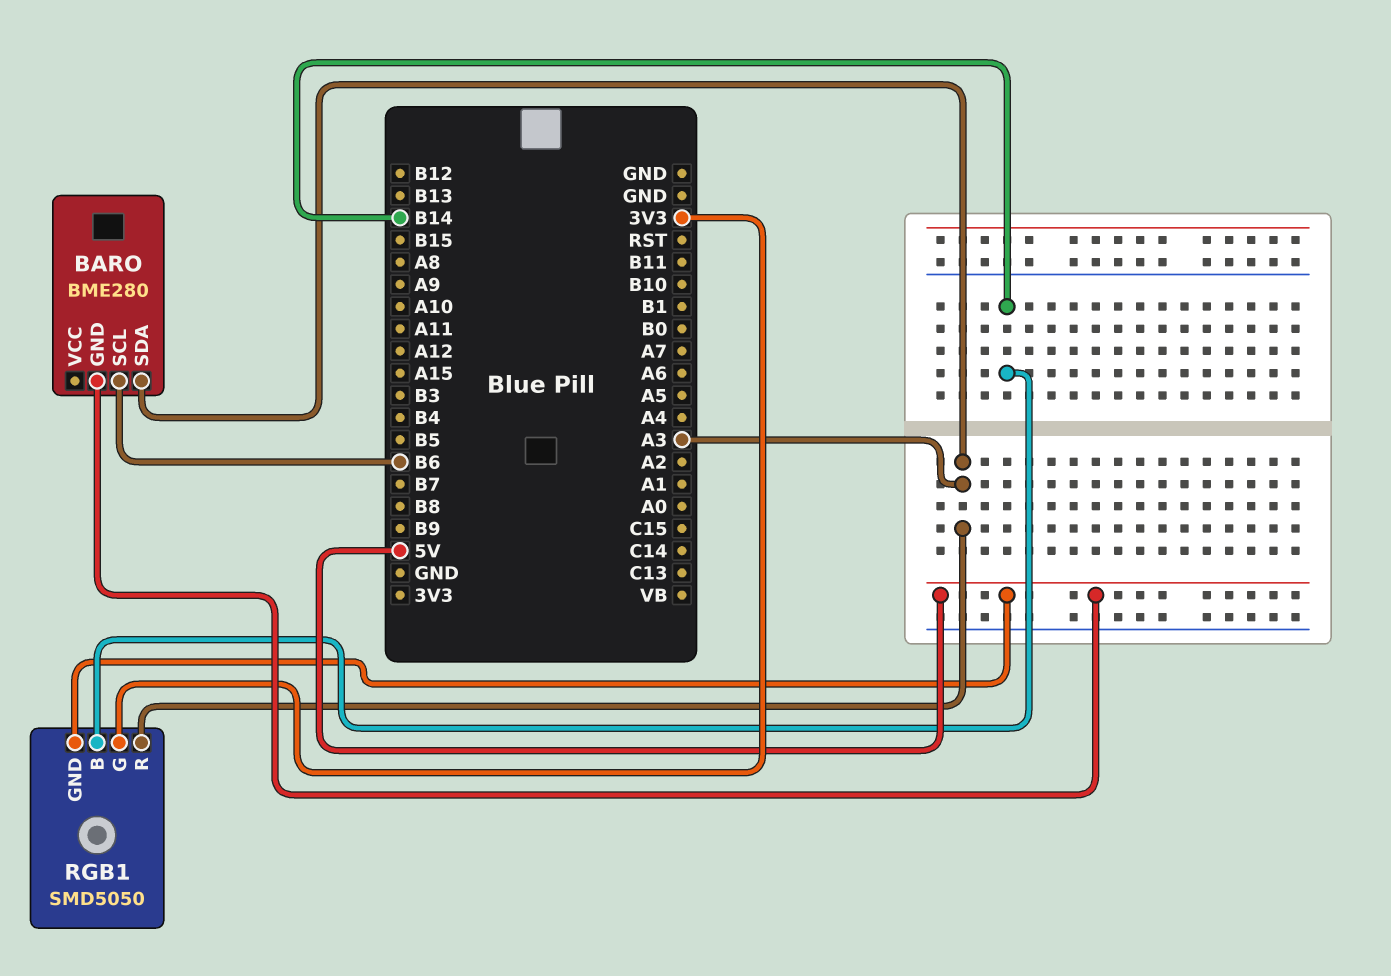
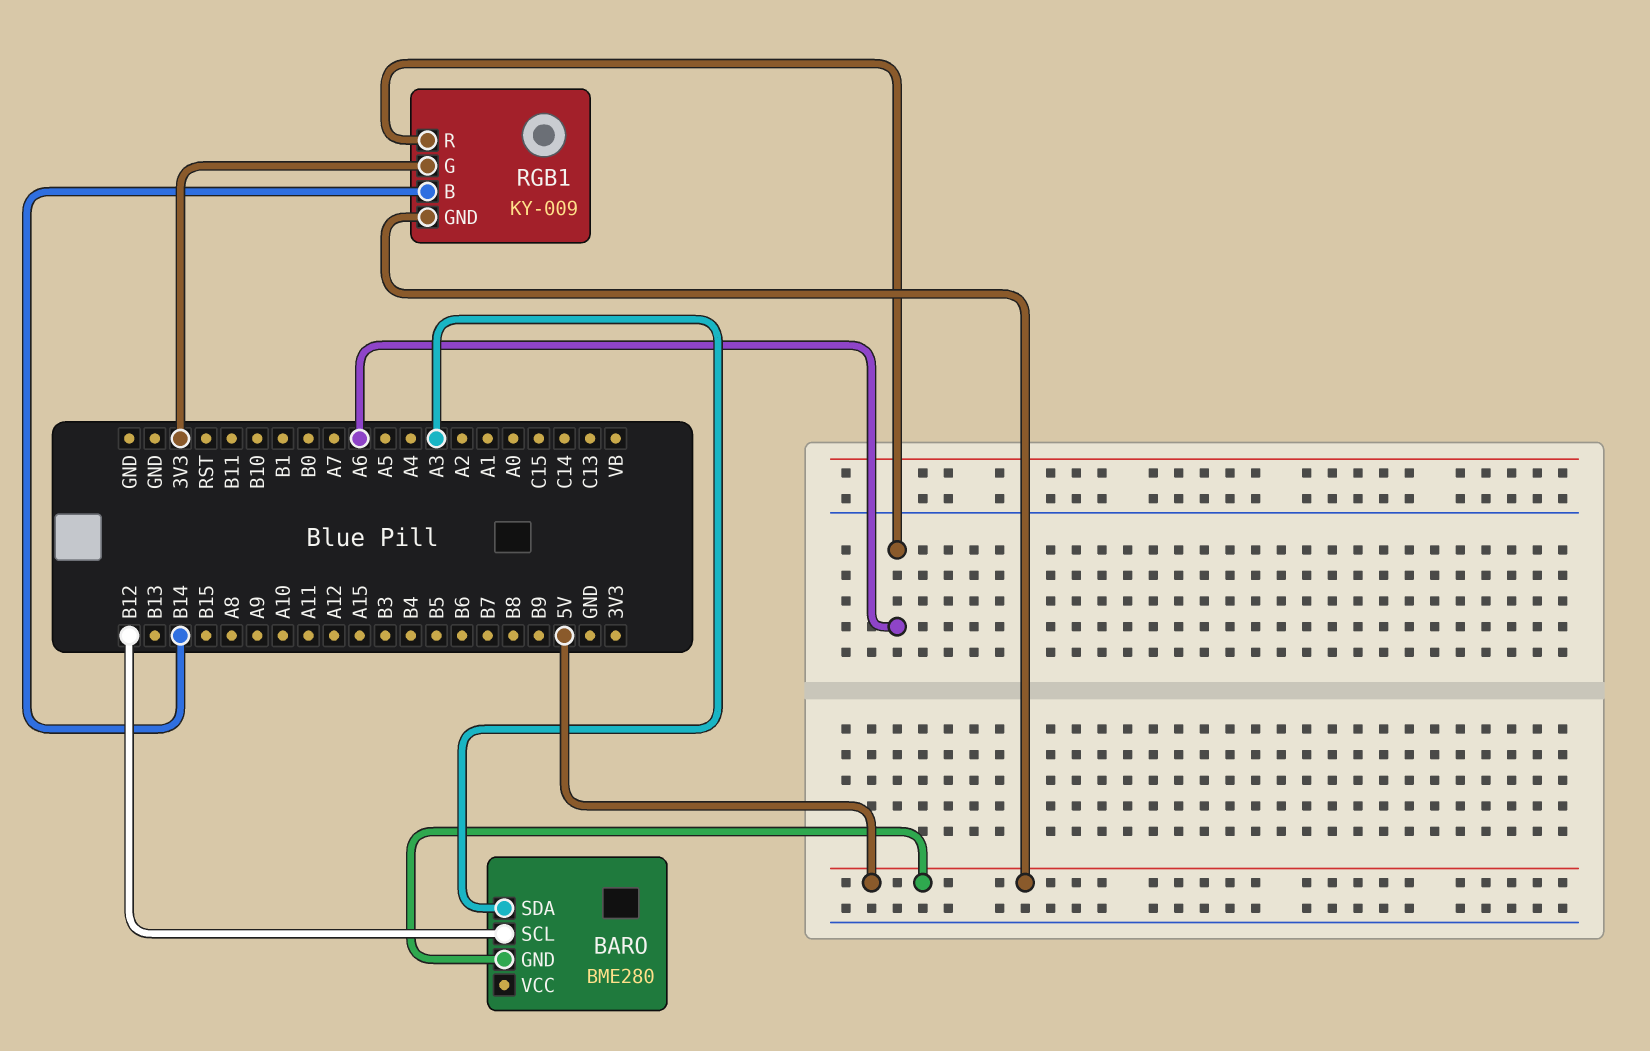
BARO pin SCL: B6 -> B12
RGB1: SMD5050 -> KY-009
RGB1 pin R: A3 -> A6

